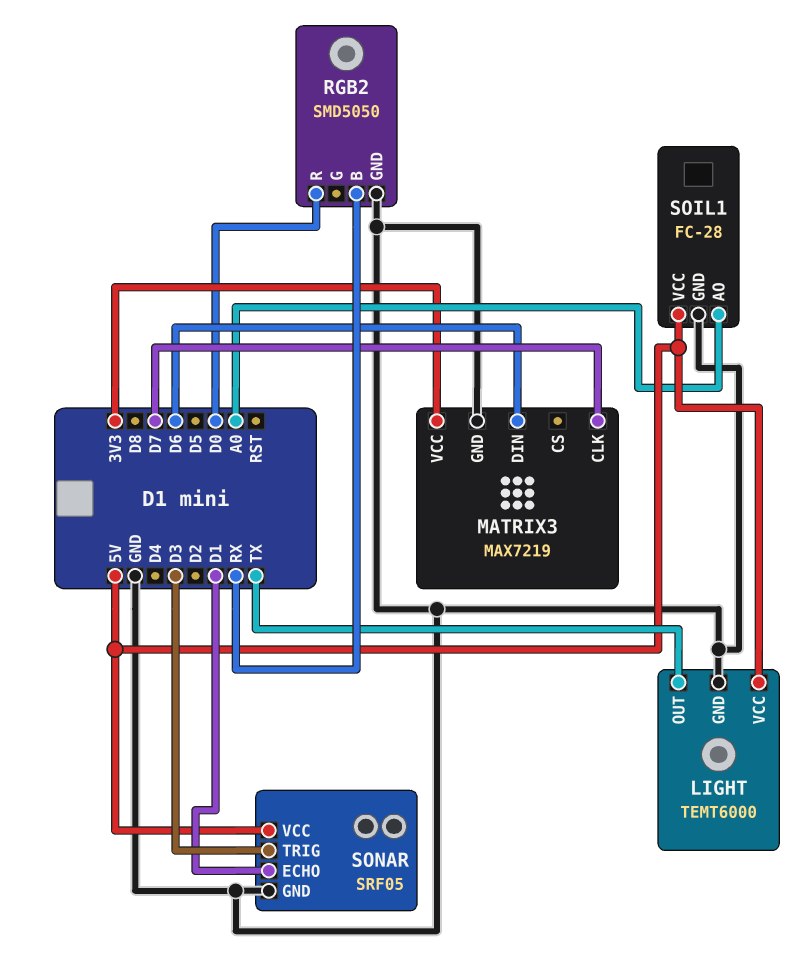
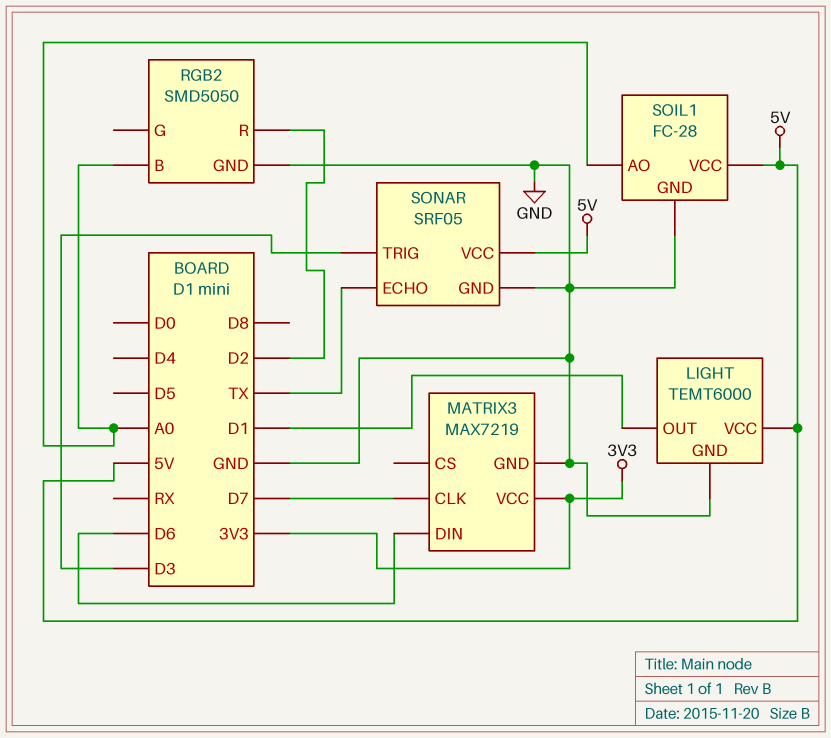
LIGHT pin OUT: TX -> D1
RGB2 pin B: RX -> A0
RGB2 pin R: D0 -> D2
SONAR pin ECHO: D1 -> TX

